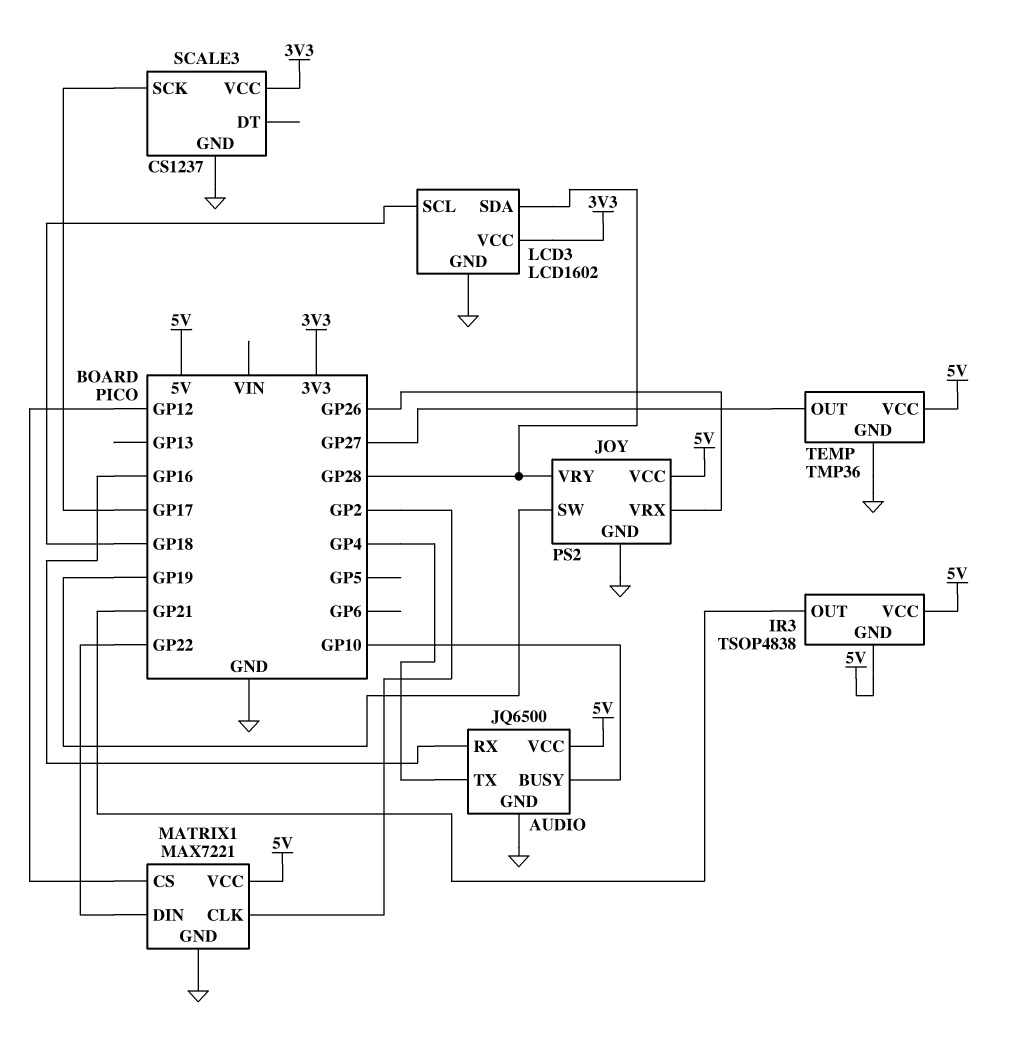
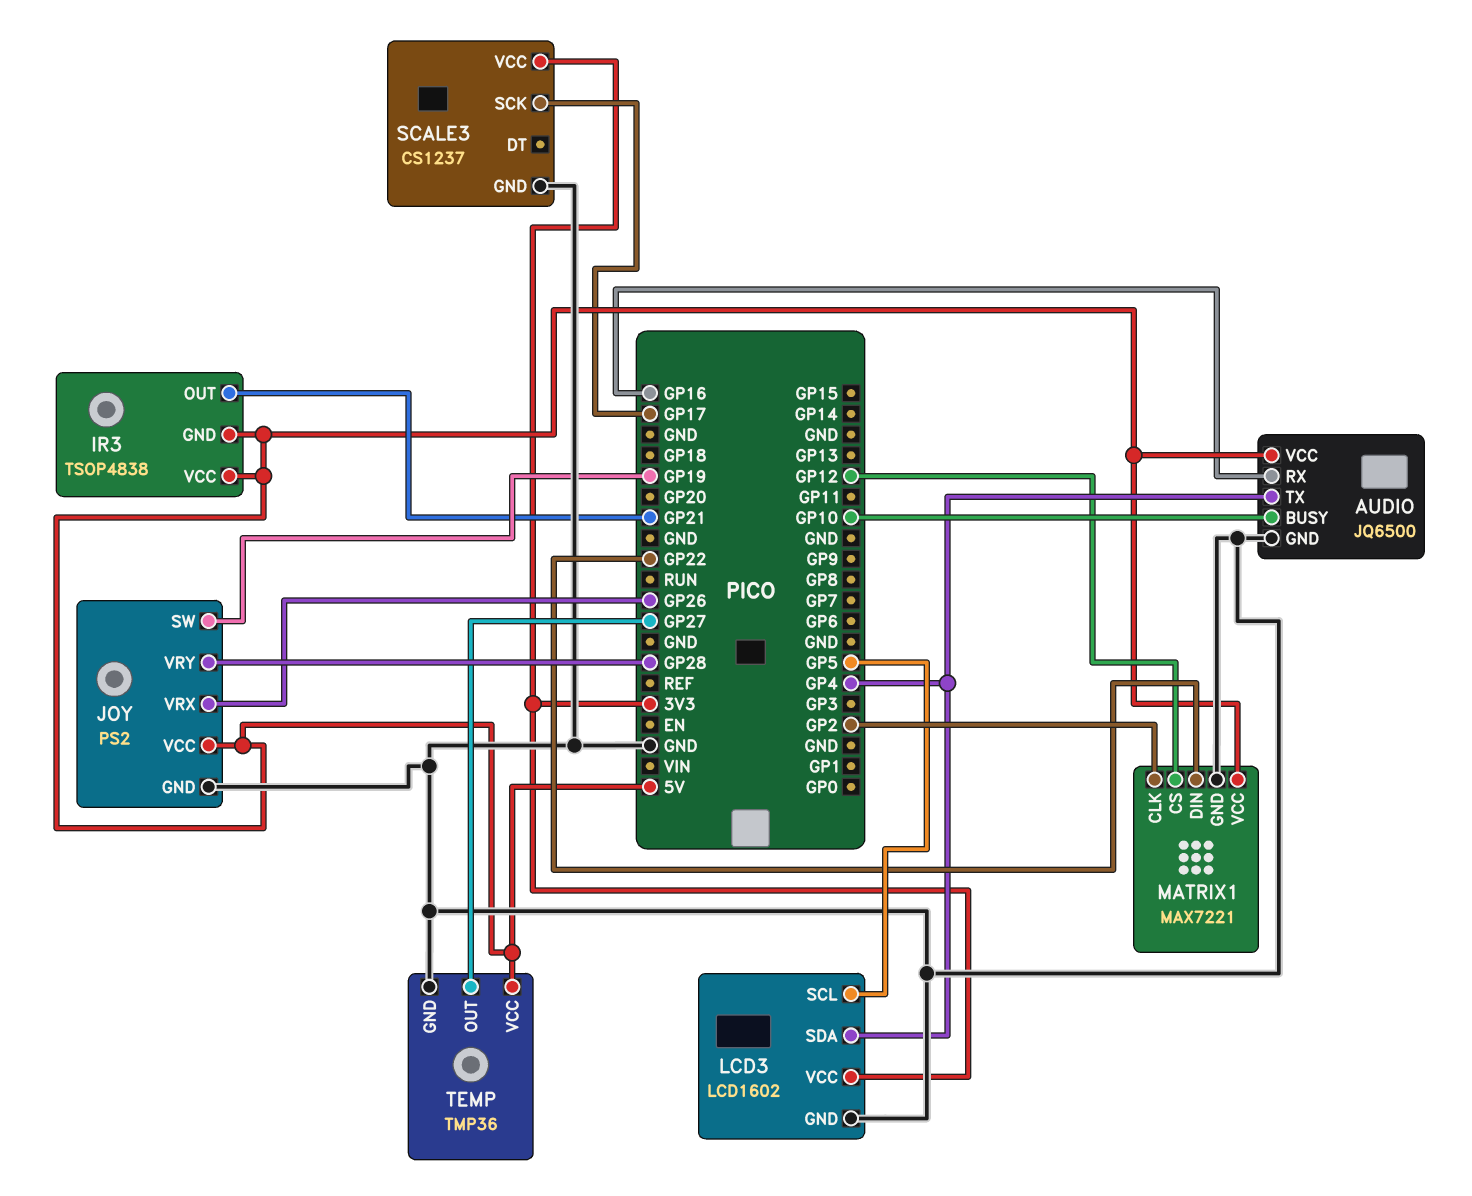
LCD3 pin SCL: GP18 -> GP5
LCD3 pin SDA: GP28 -> GP4

